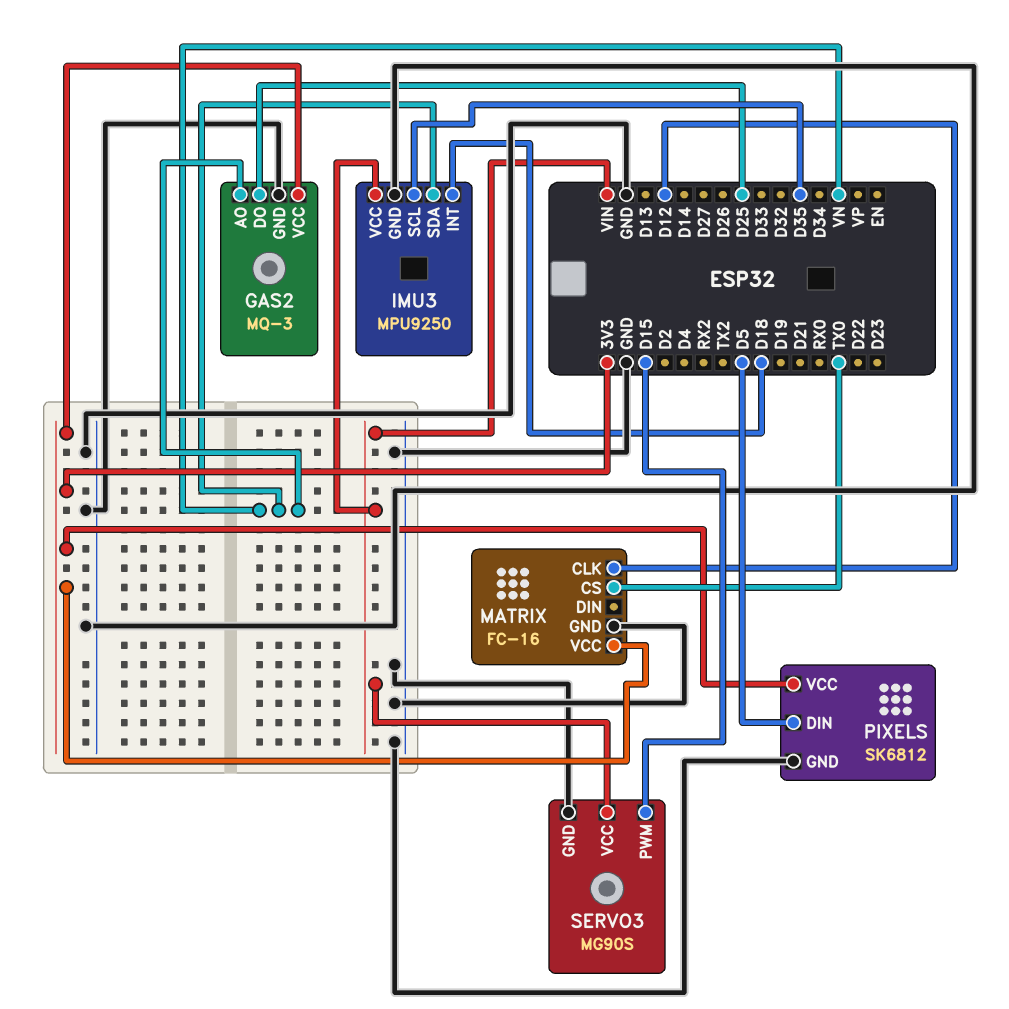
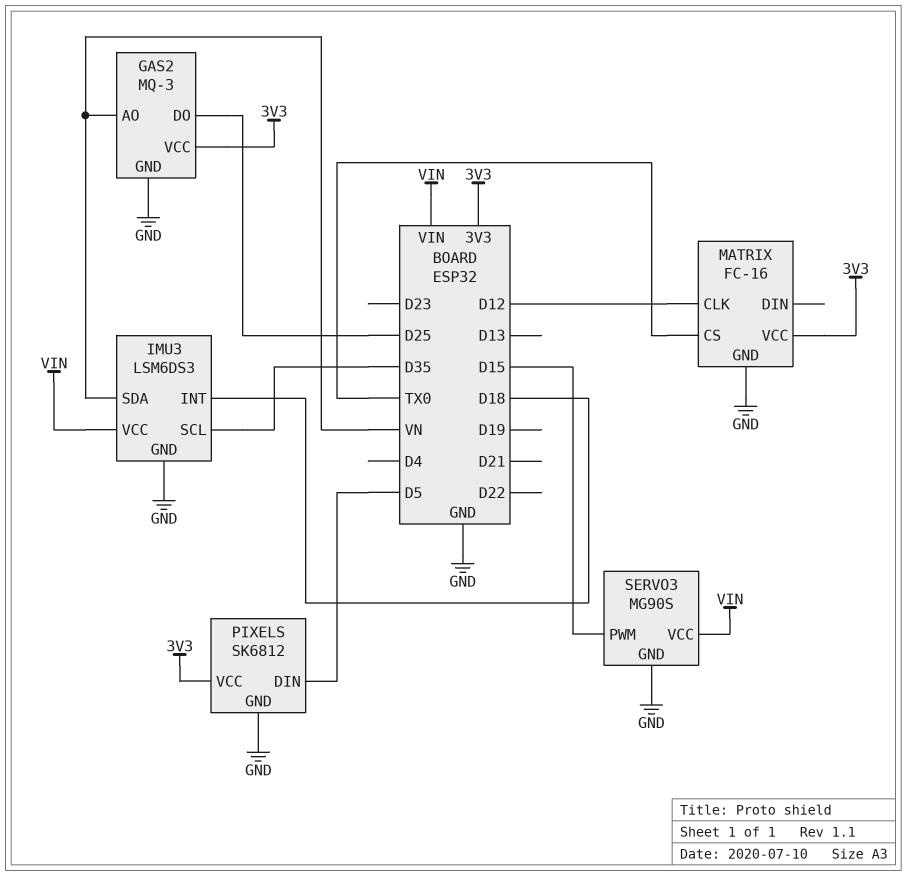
IMU3: MPU9250 -> LSM6DS3

